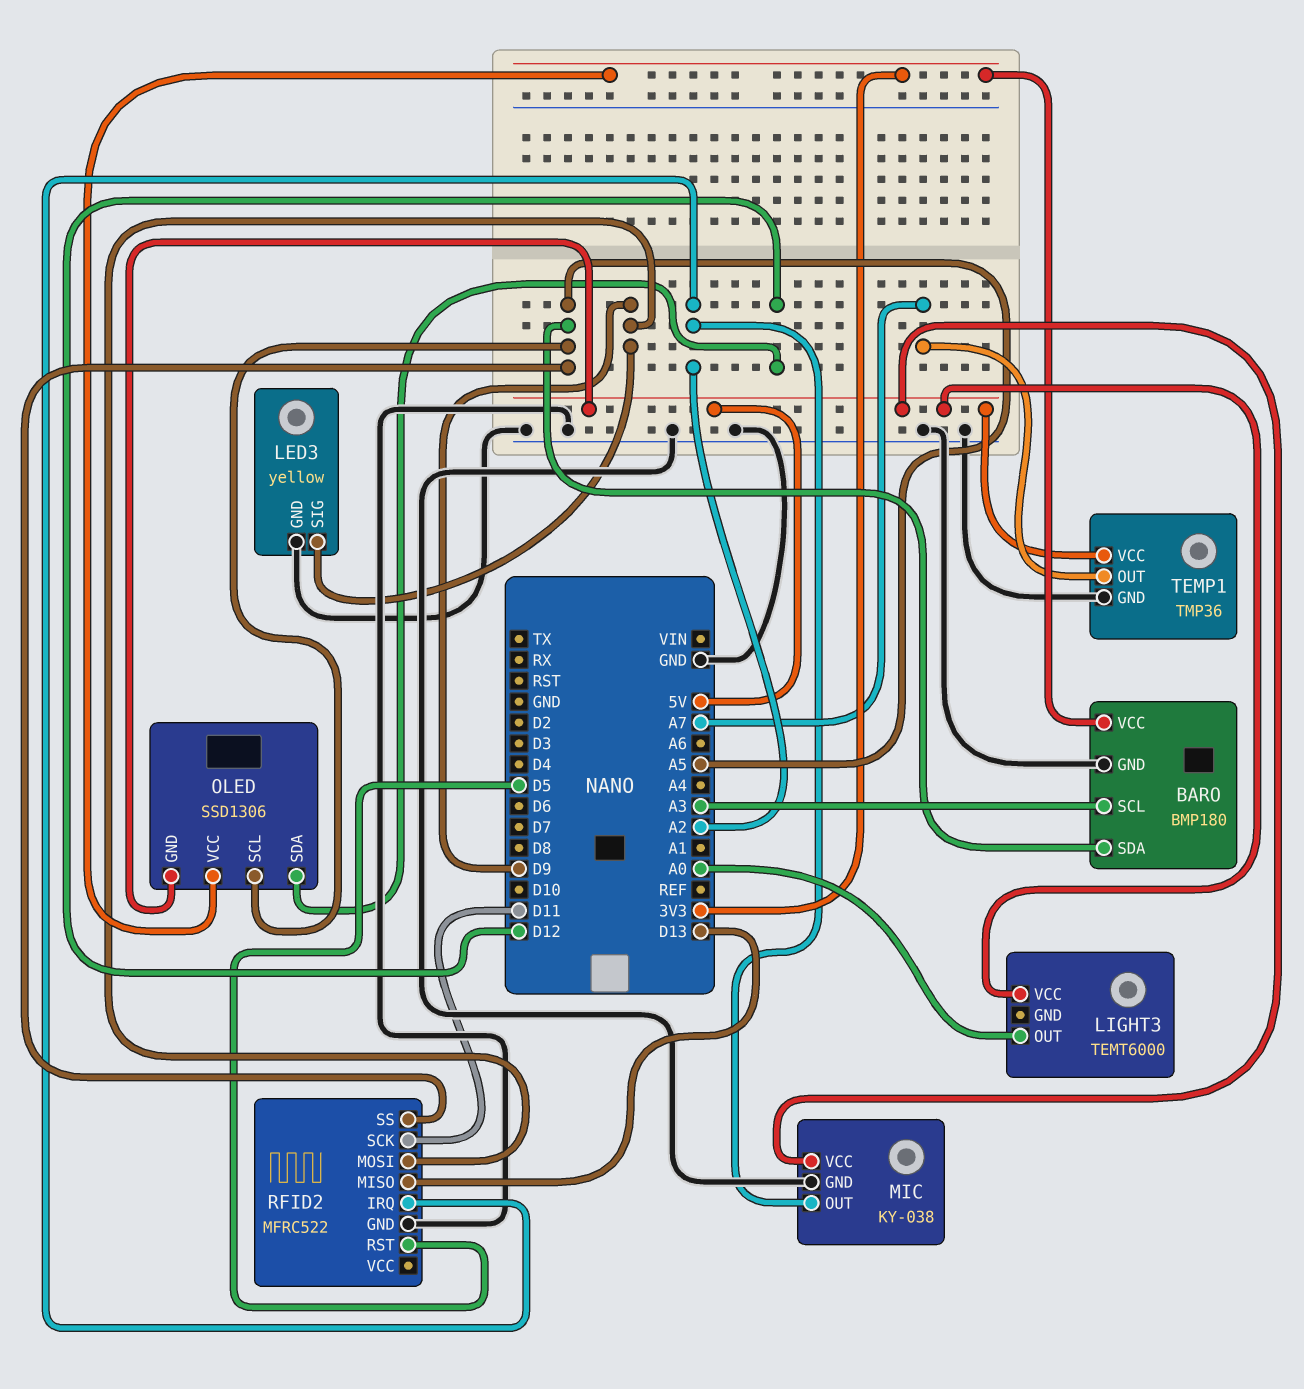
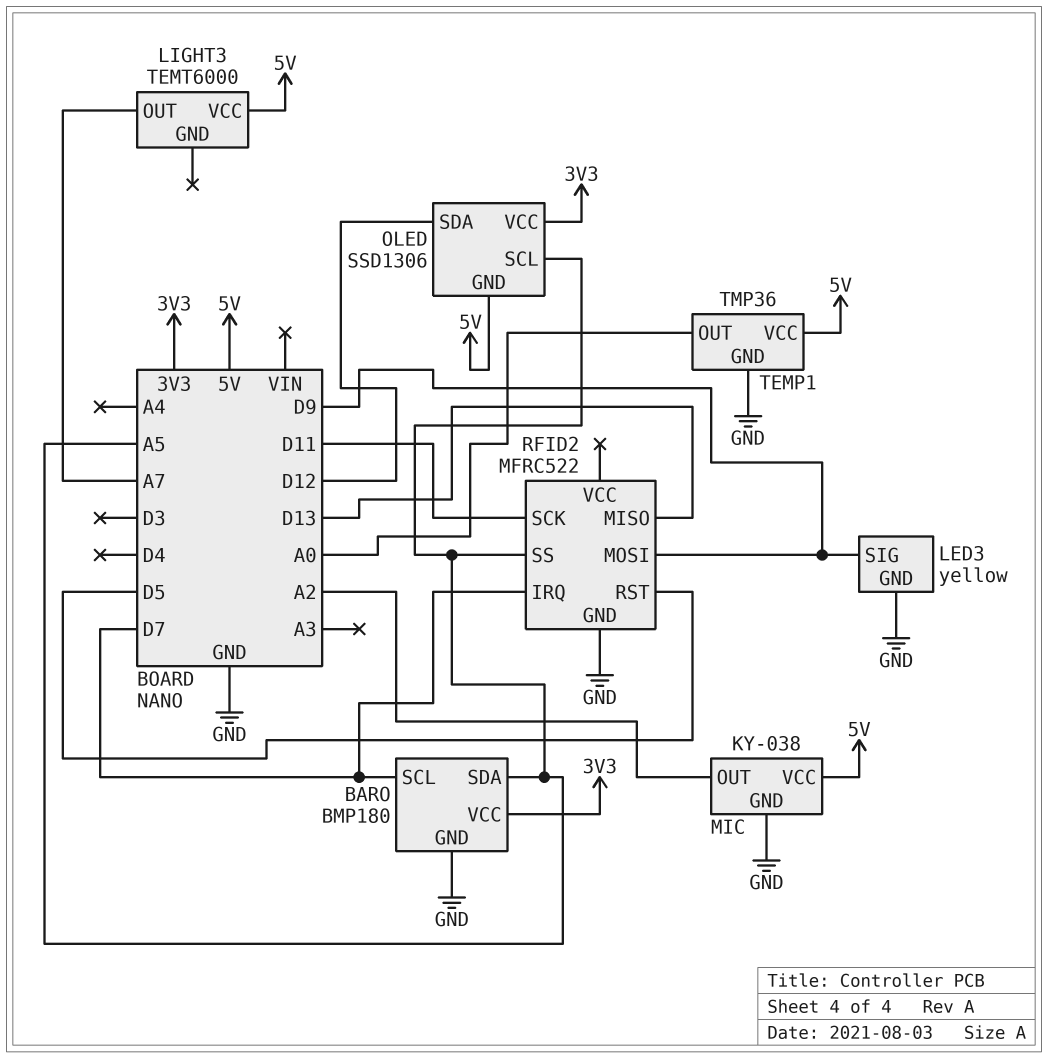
BARO pin SCL: A3 -> D7
LIGHT3 pin OUT: A0 -> A7
RFID2 pin IRQ: A2 -> D7
TEMP1 pin OUT: A7 -> A0

